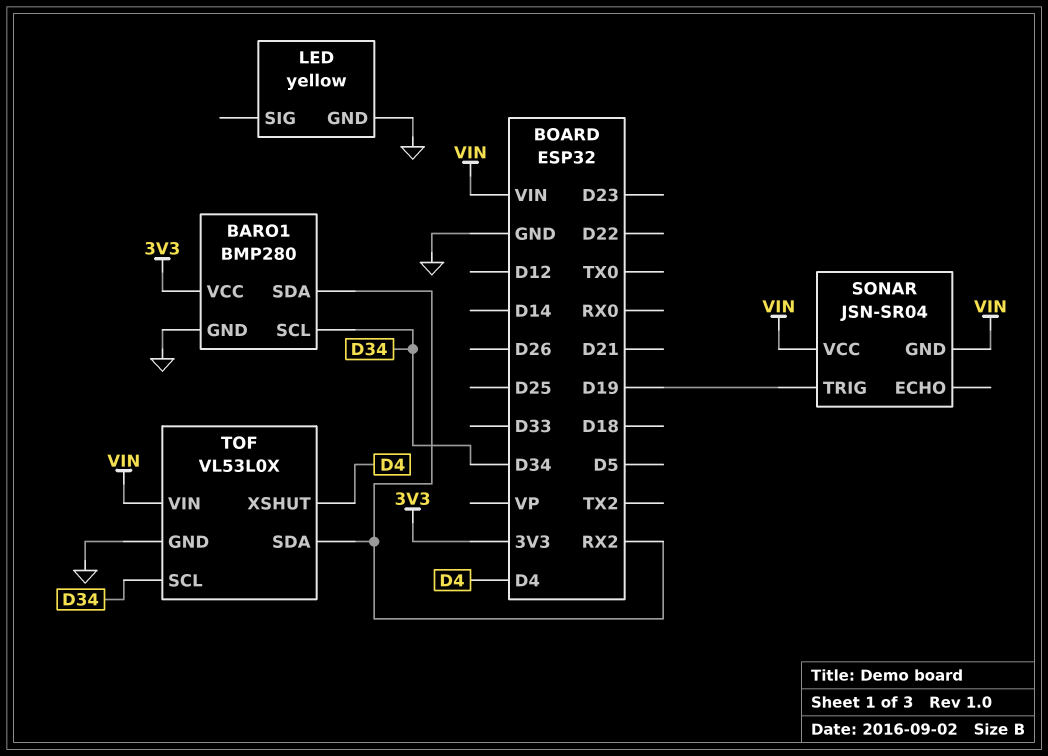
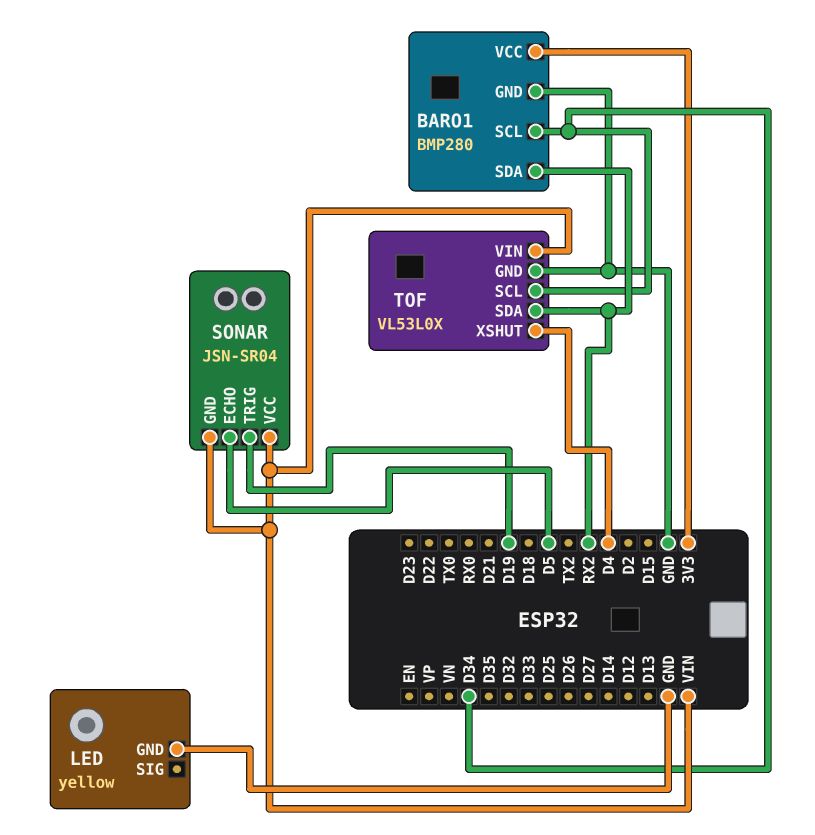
SONAR pin ECHO: none -> D5

